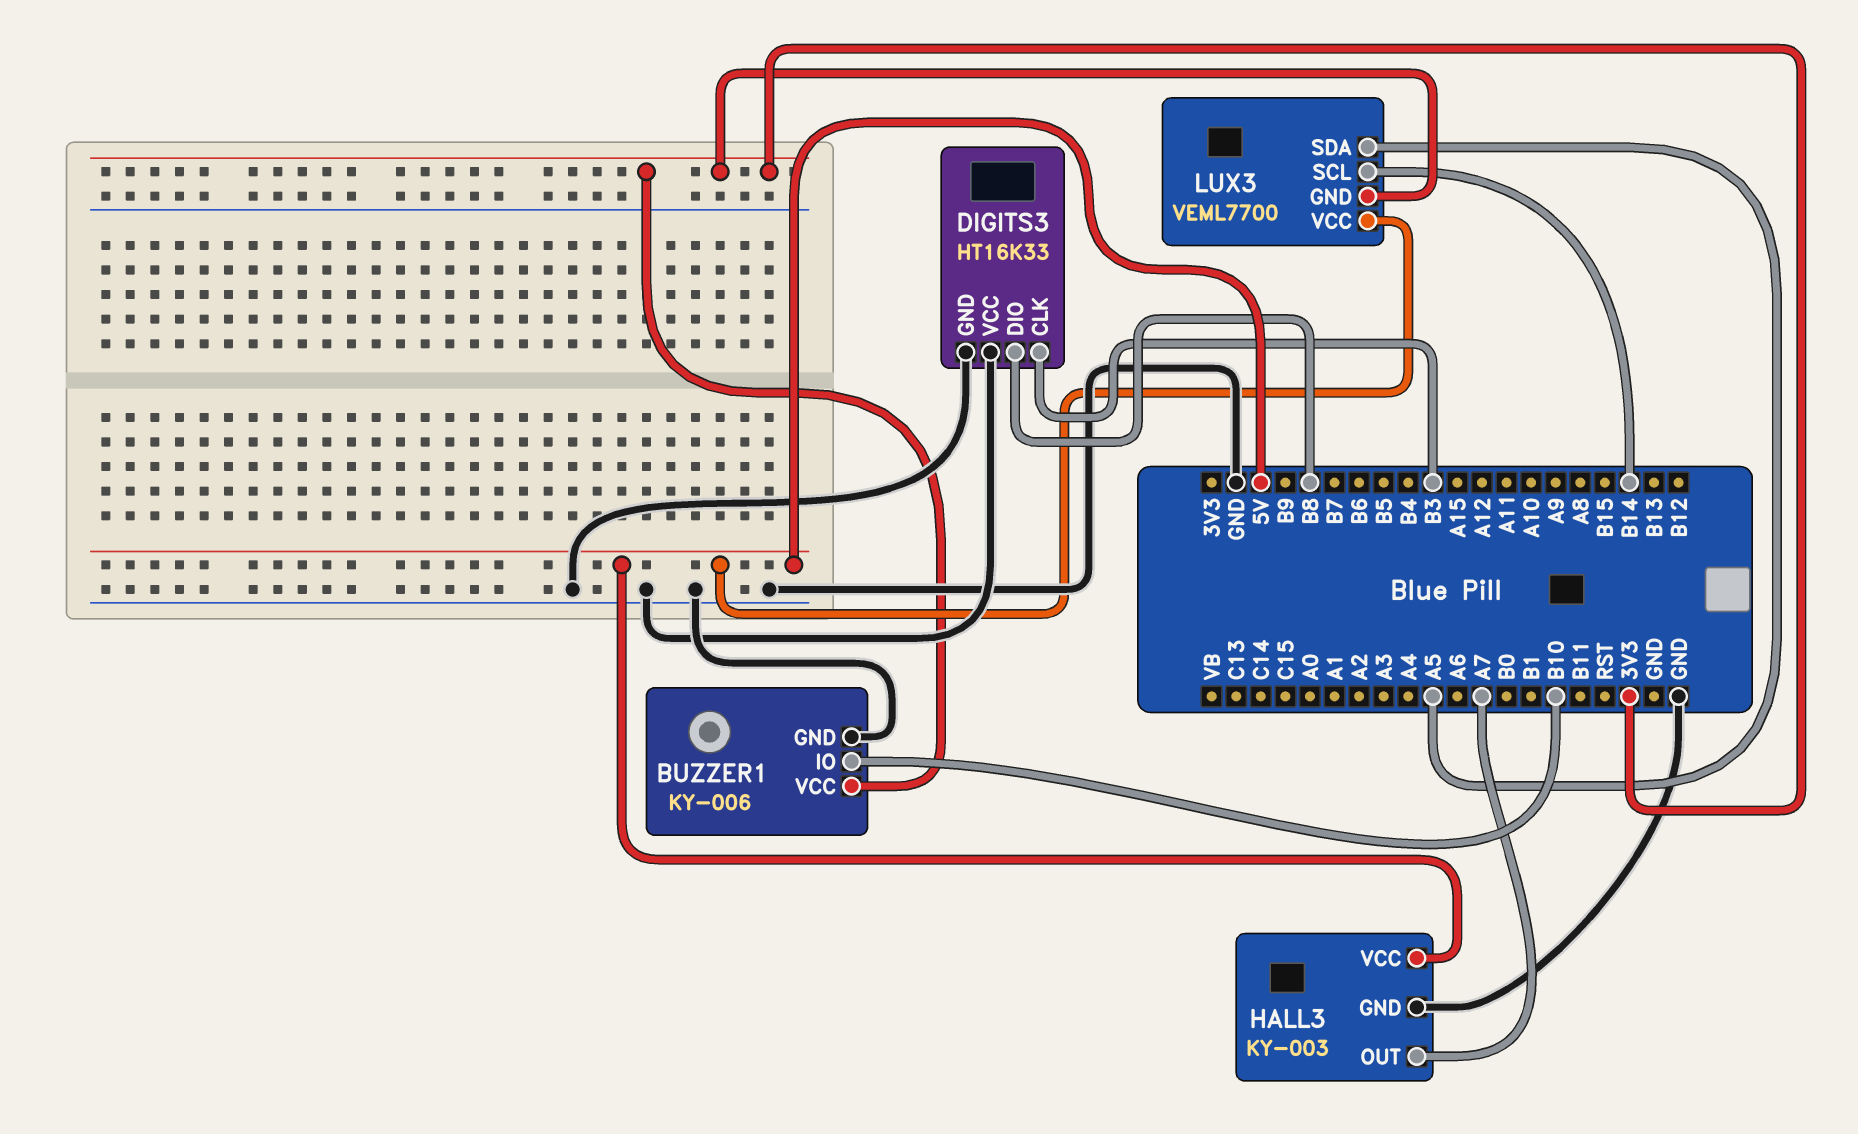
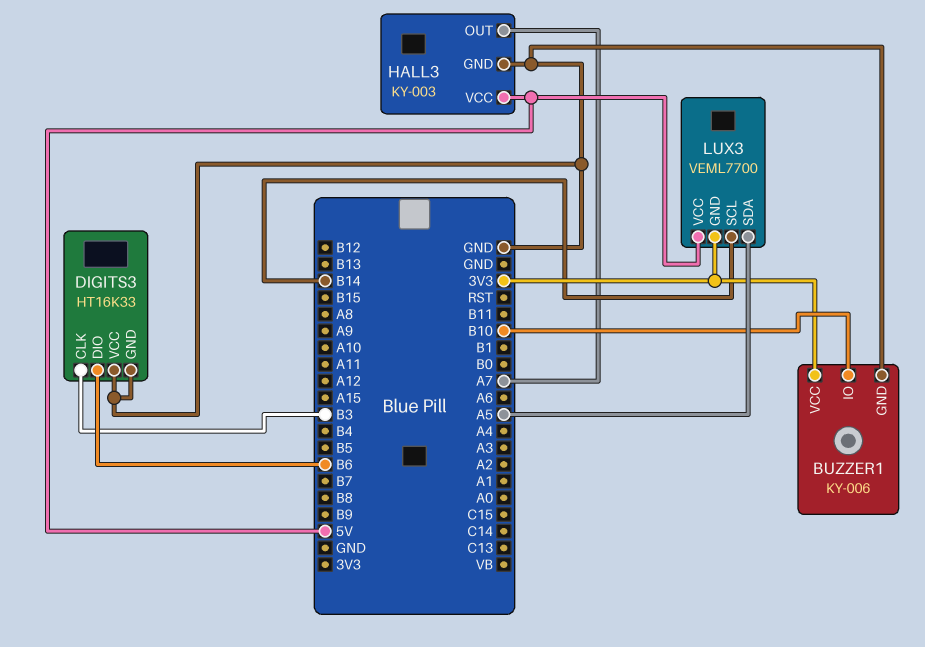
DIGITS3 pin DIO: B8 -> B6

